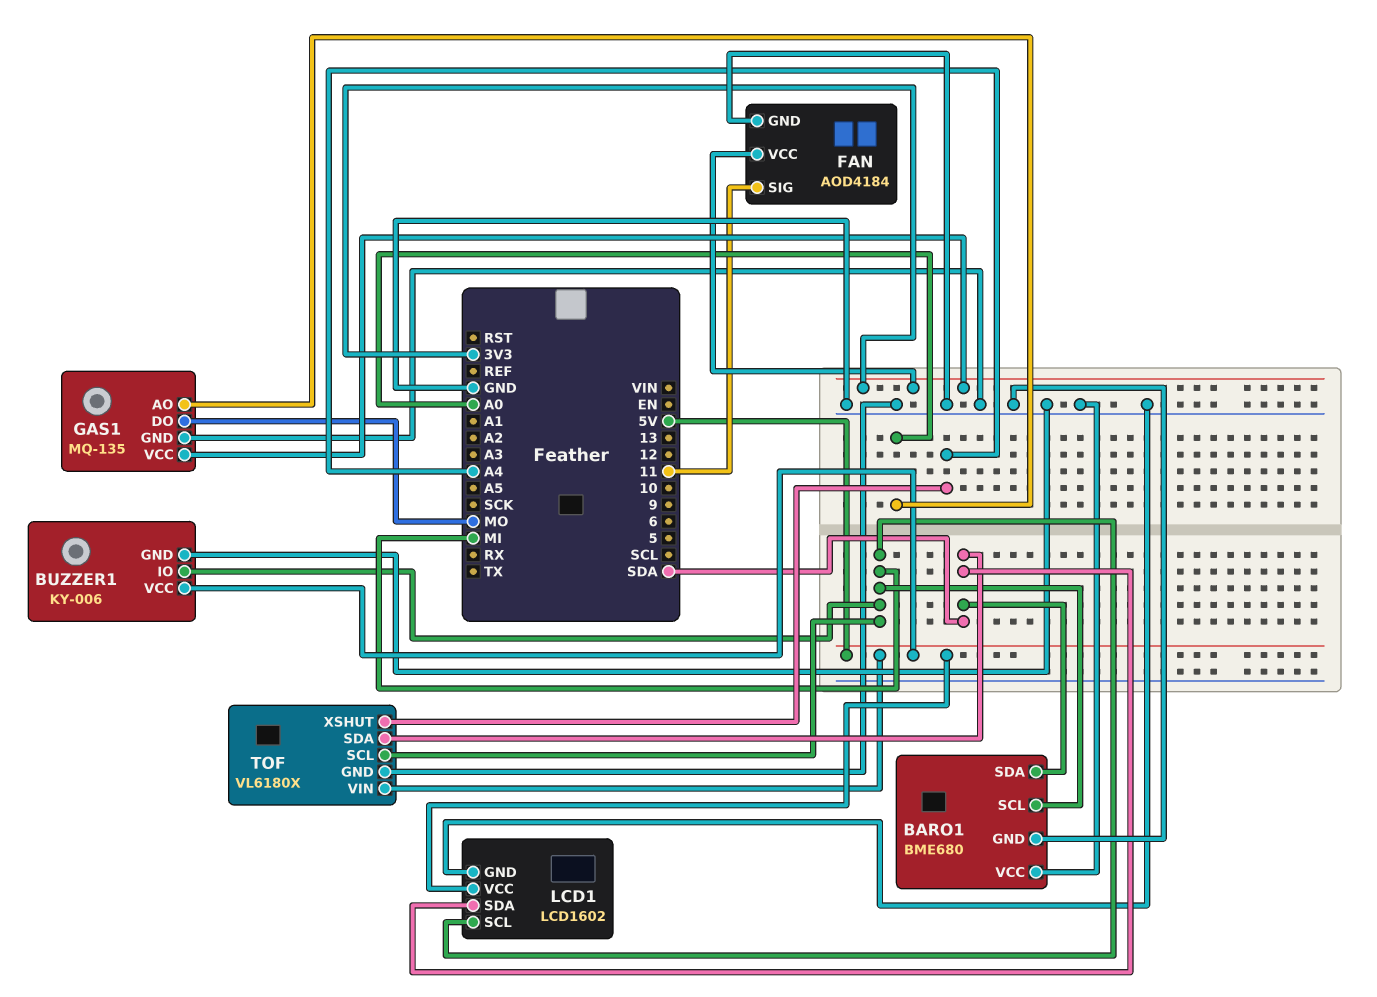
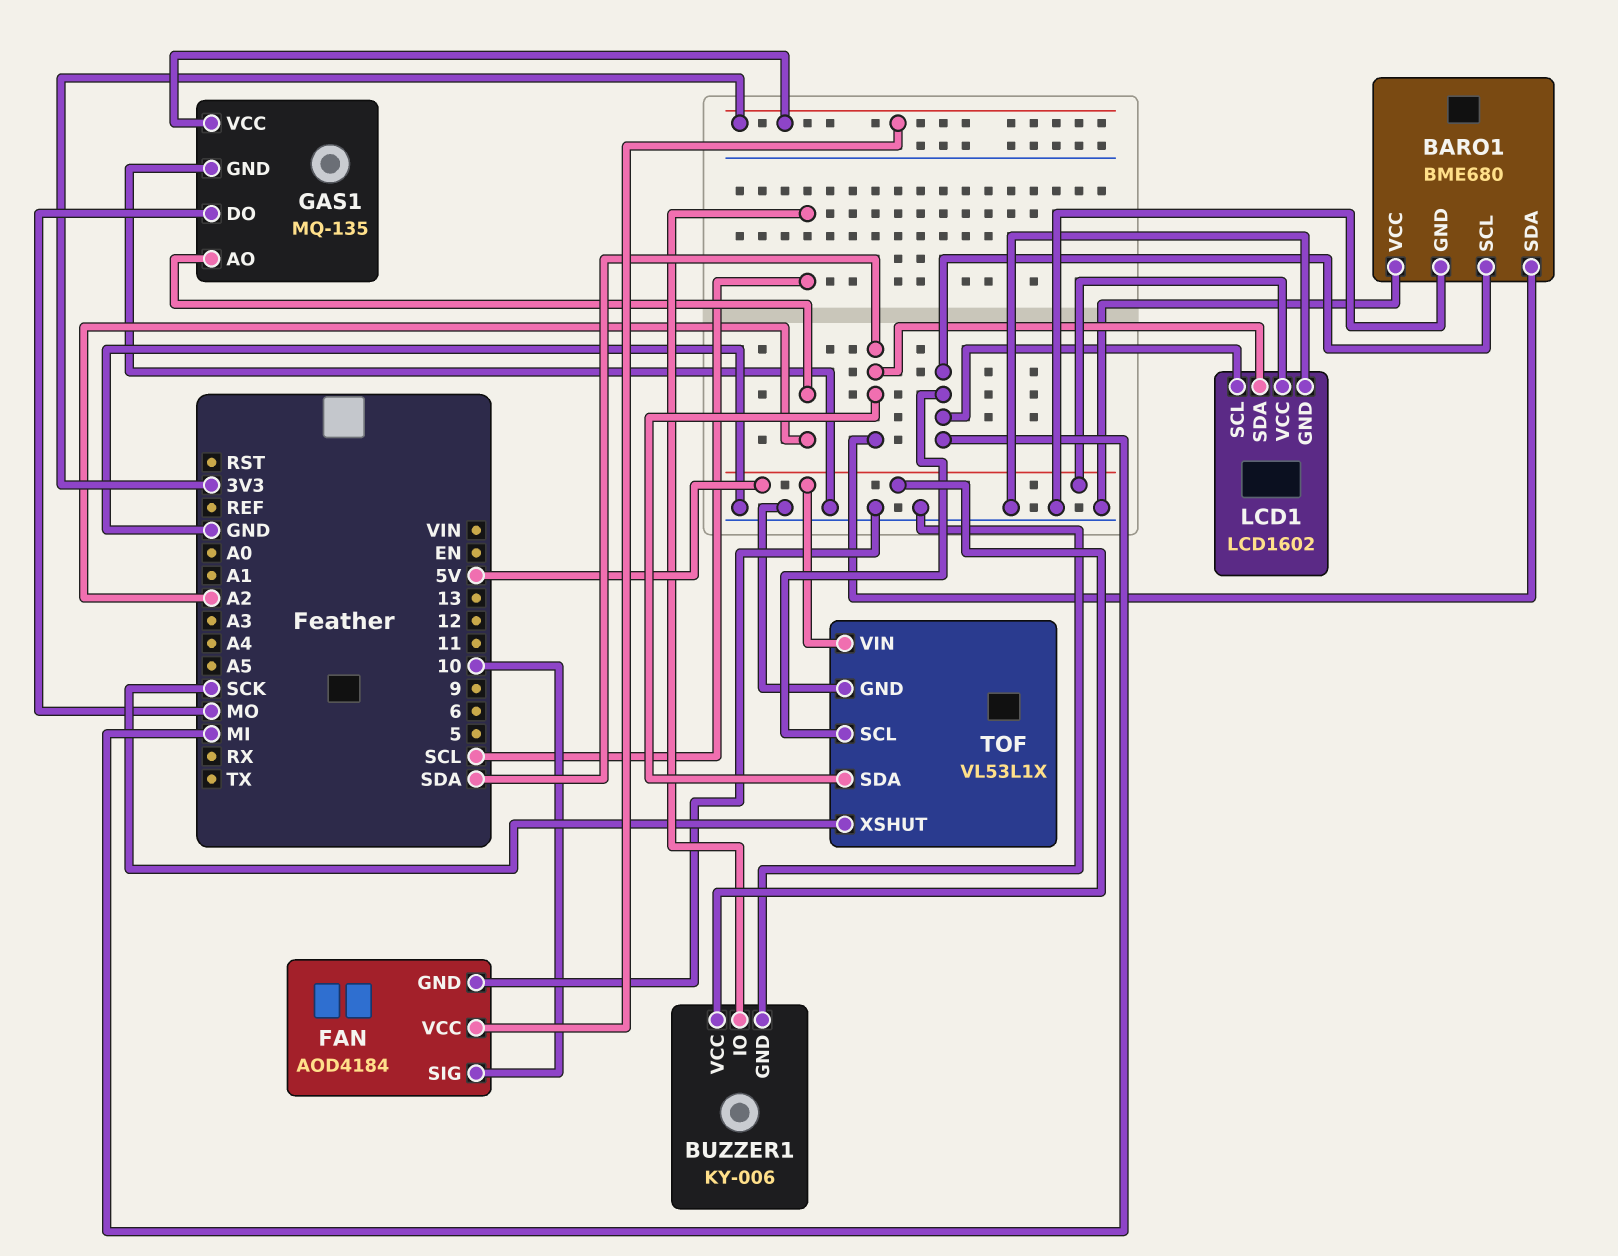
BUZZER1 pin IO: MI -> SCL
FAN pin SIG: 11 -> 10
GAS1 pin AO: A0 -> A2
TOF: VL6180X -> VL53L1X
TOF pin XSHUT: A4 -> SCK

